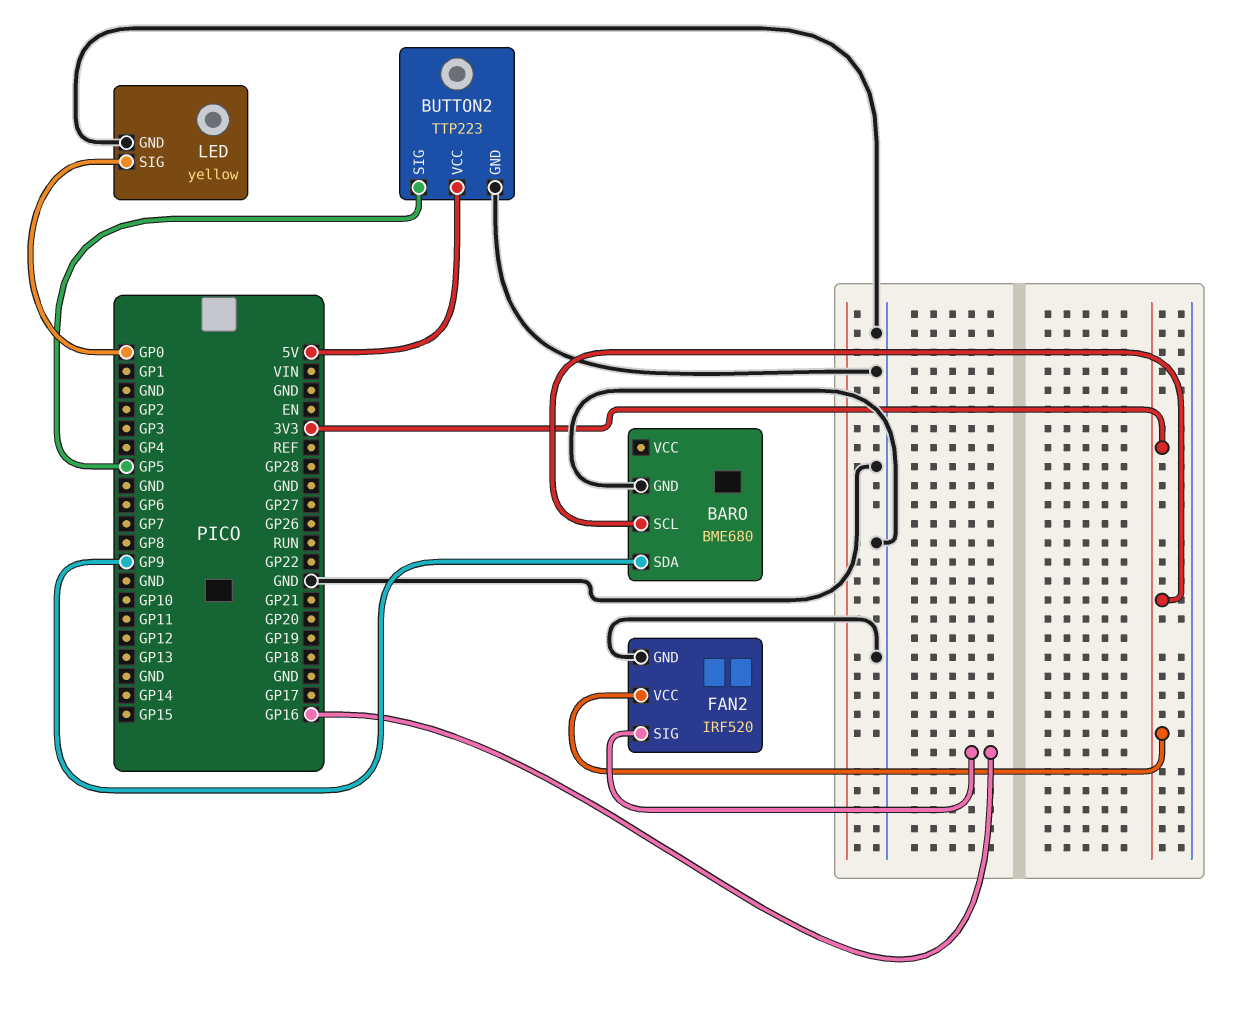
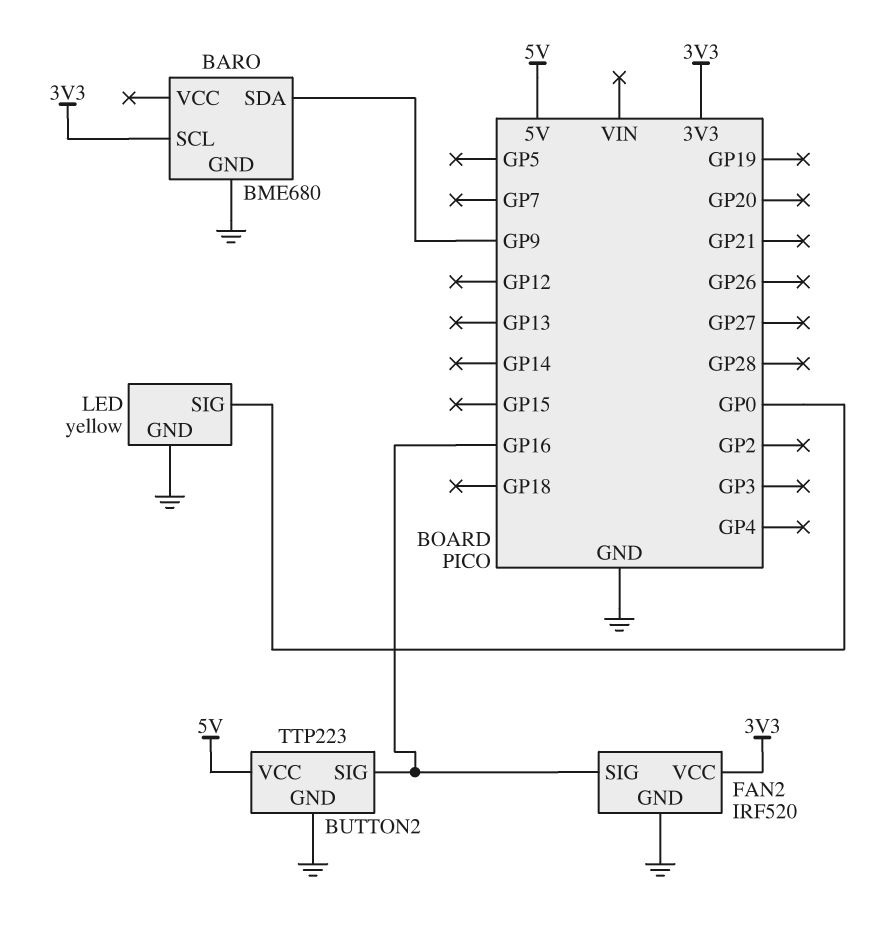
BUTTON2 pin SIG: GP5 -> GP16

